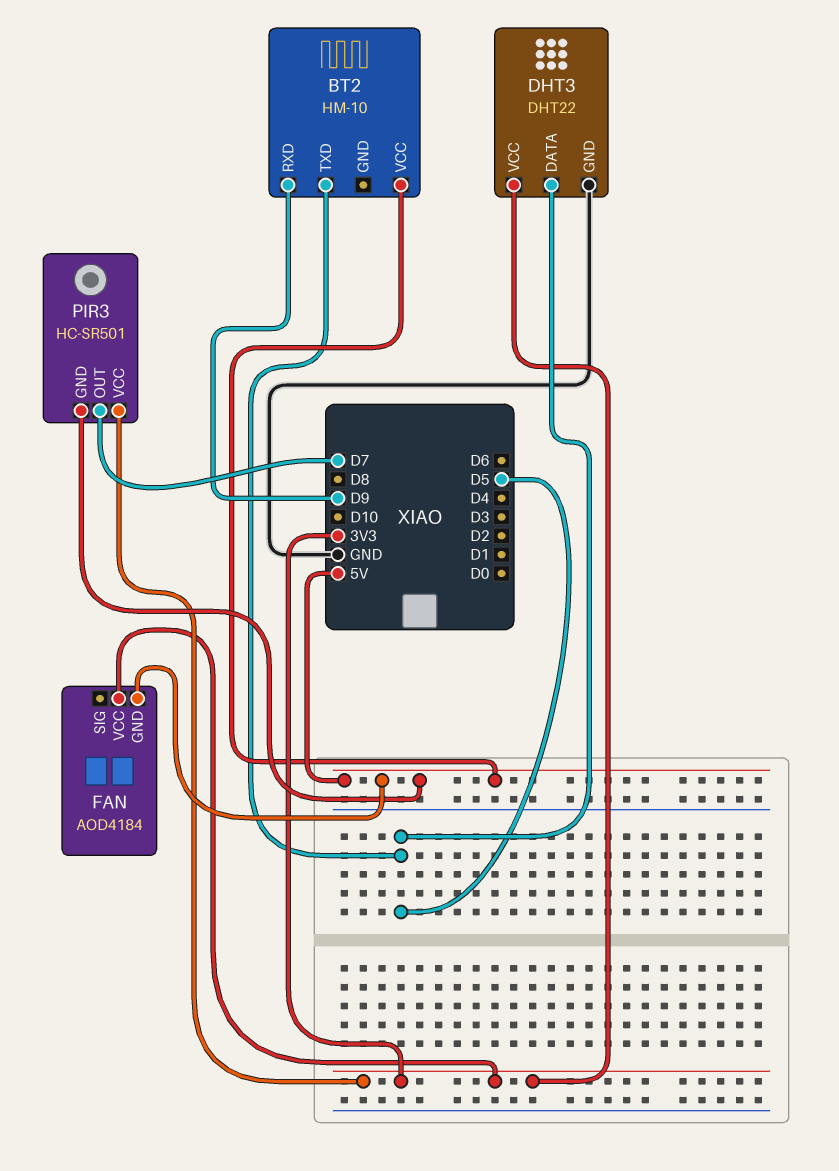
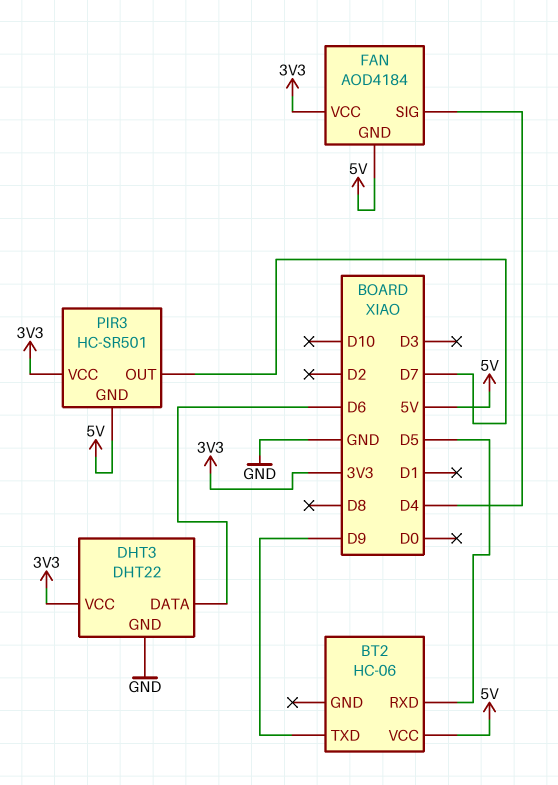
BT2: HM-10 -> HC-06
BT2 pin RXD: D9 -> D5
BT2 pin TXD: D5 -> D9
DHT3 pin DATA: D5 -> D6
FAN pin SIG: none -> D4

